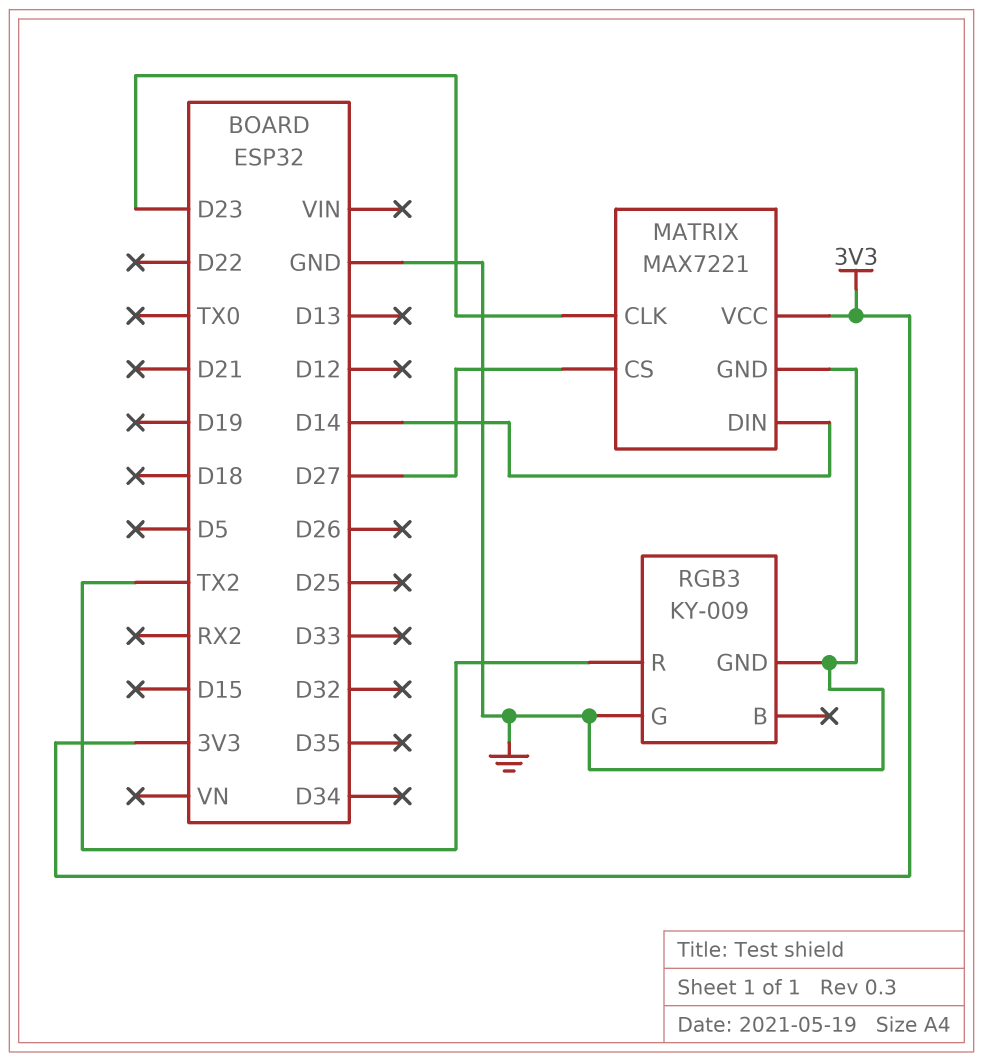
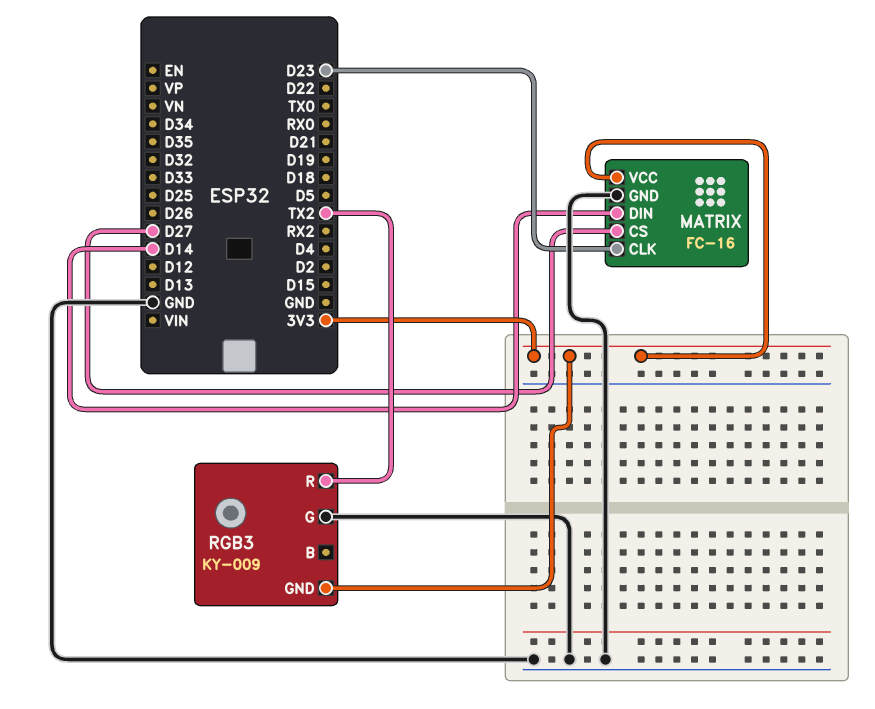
MATRIX: MAX7221 -> FC-16
RGB3 pin GND: GND -> 3V3

